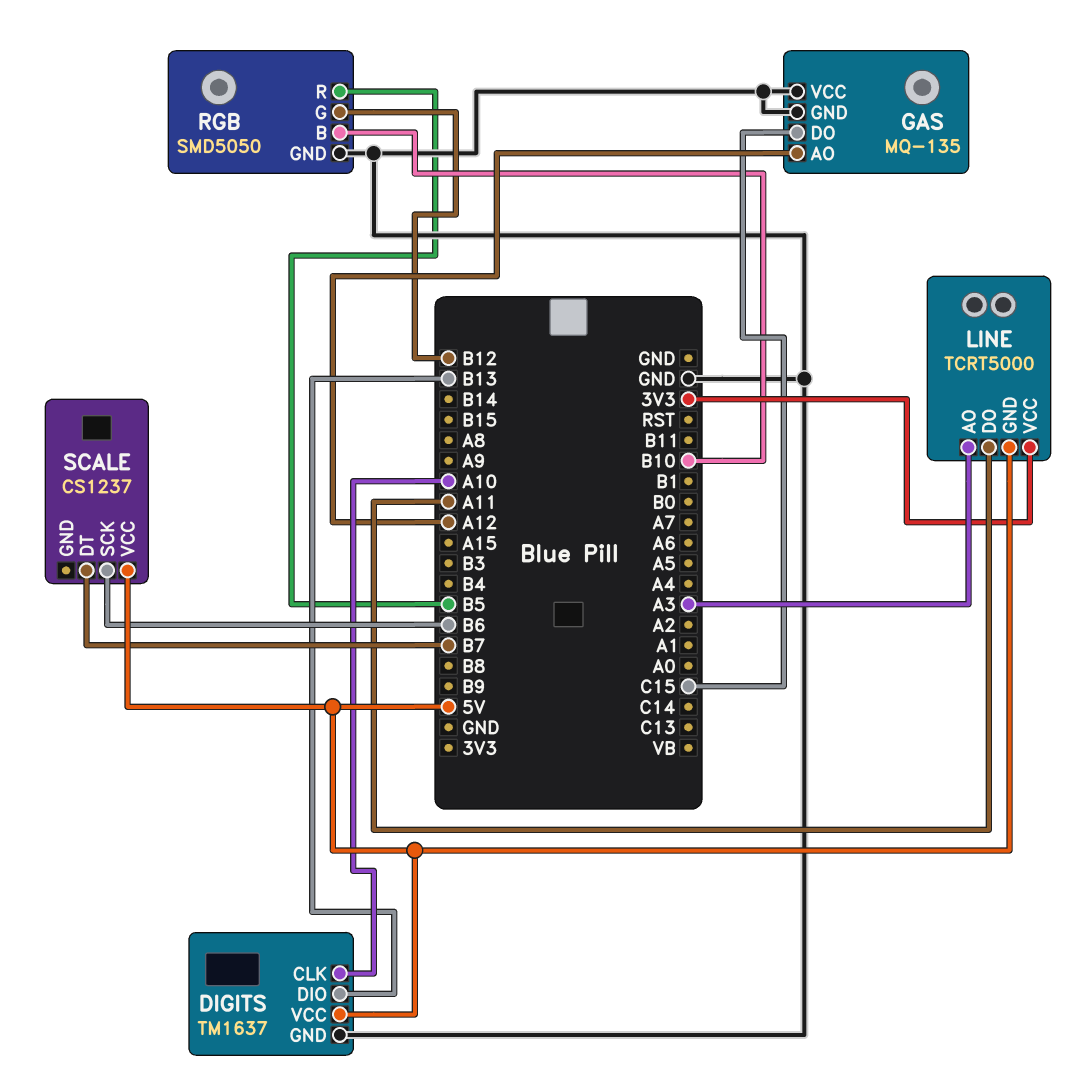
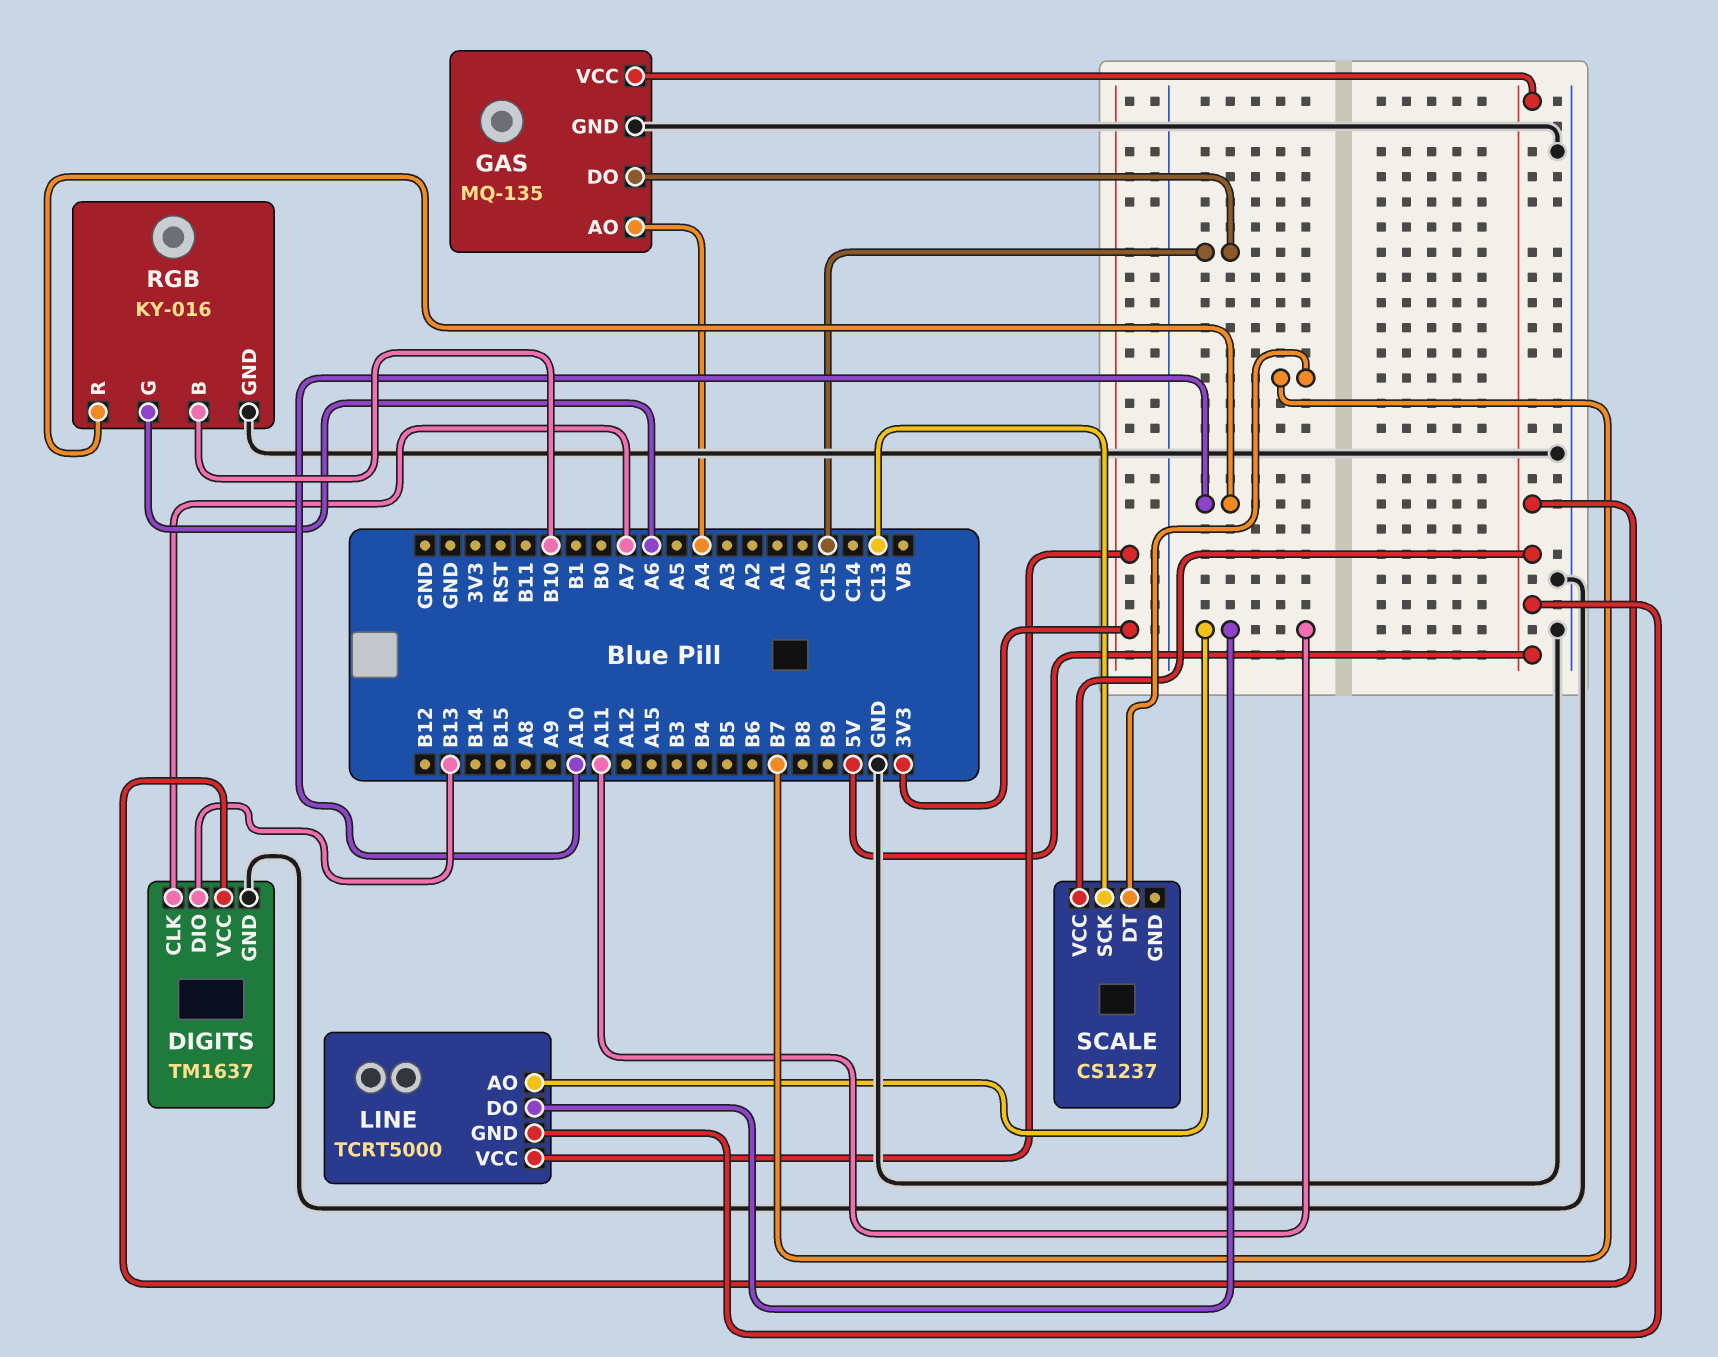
DIGITS pin CLK: A10 -> A7
GAS pin AO: A12 -> A4
GAS pin VCC: GND -> 5V
LINE pin AO: A3 -> A11
RGB: SMD5050 -> KY-016
RGB pin G: B12 -> A6
RGB pin R: B5 -> A10
SCALE pin SCK: B6 -> C13

